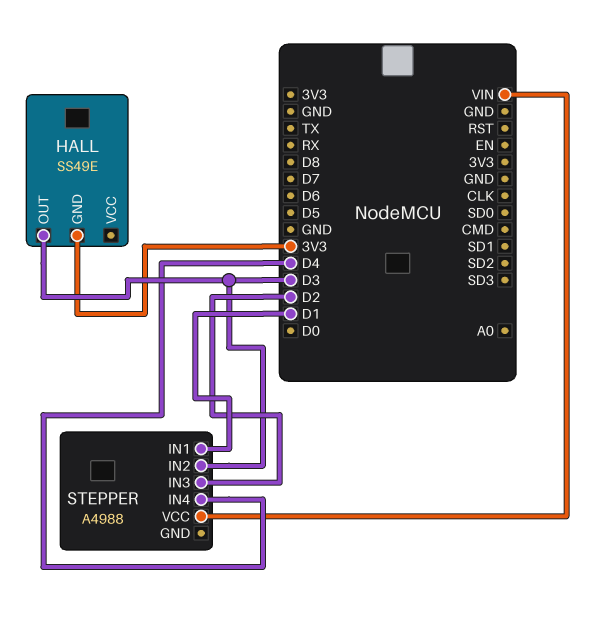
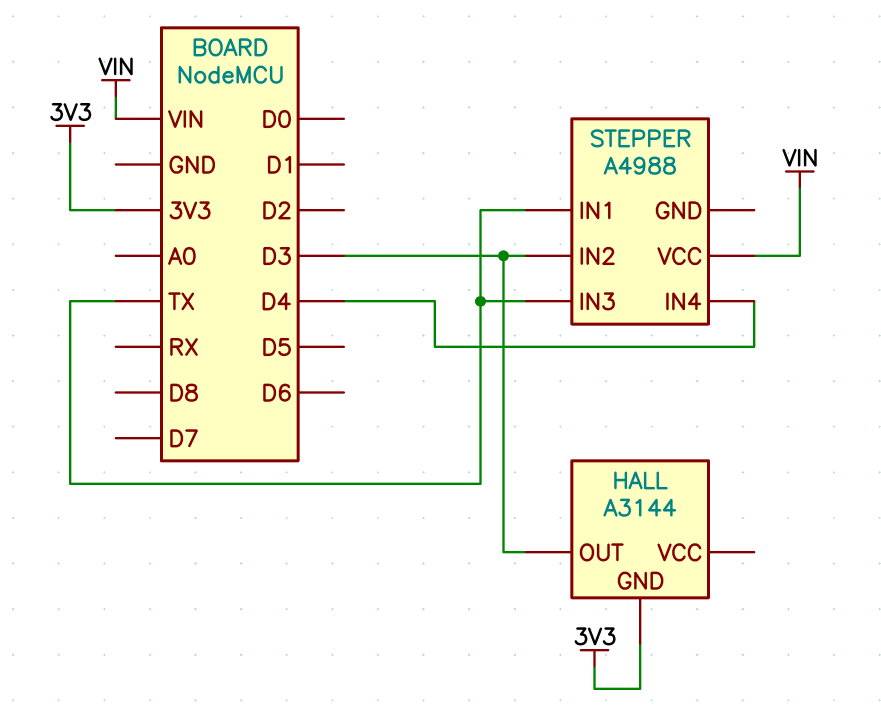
HALL: SS49E -> A3144
STEPPER pin IN1: D1 -> TX
STEPPER pin IN3: D2 -> TX

